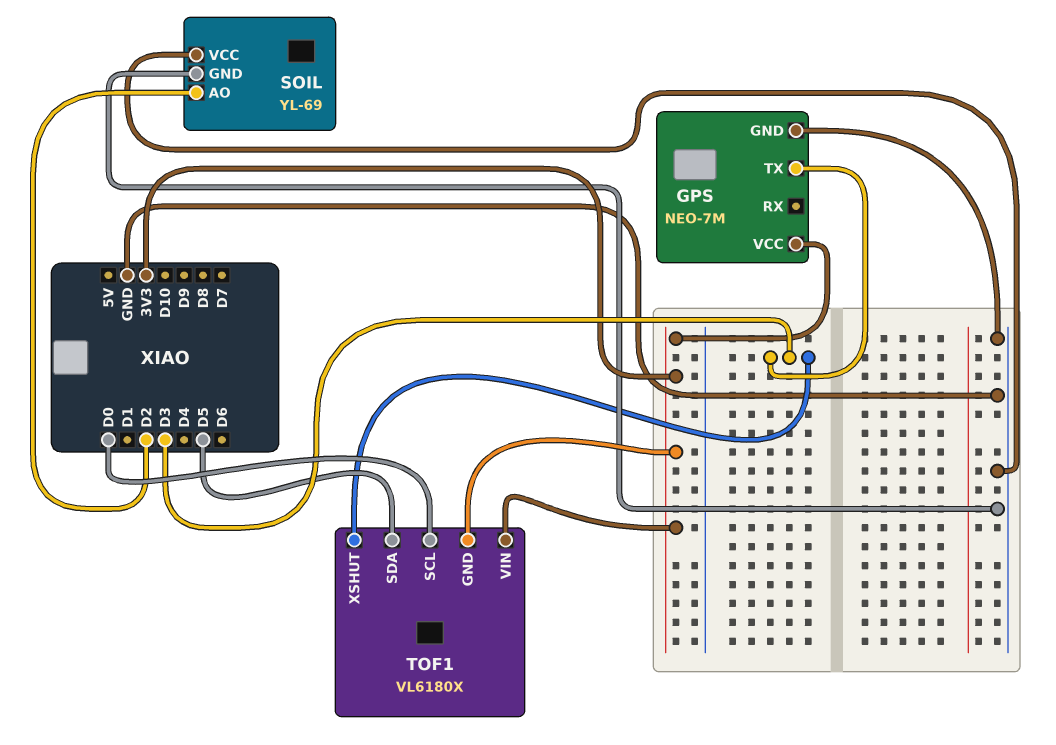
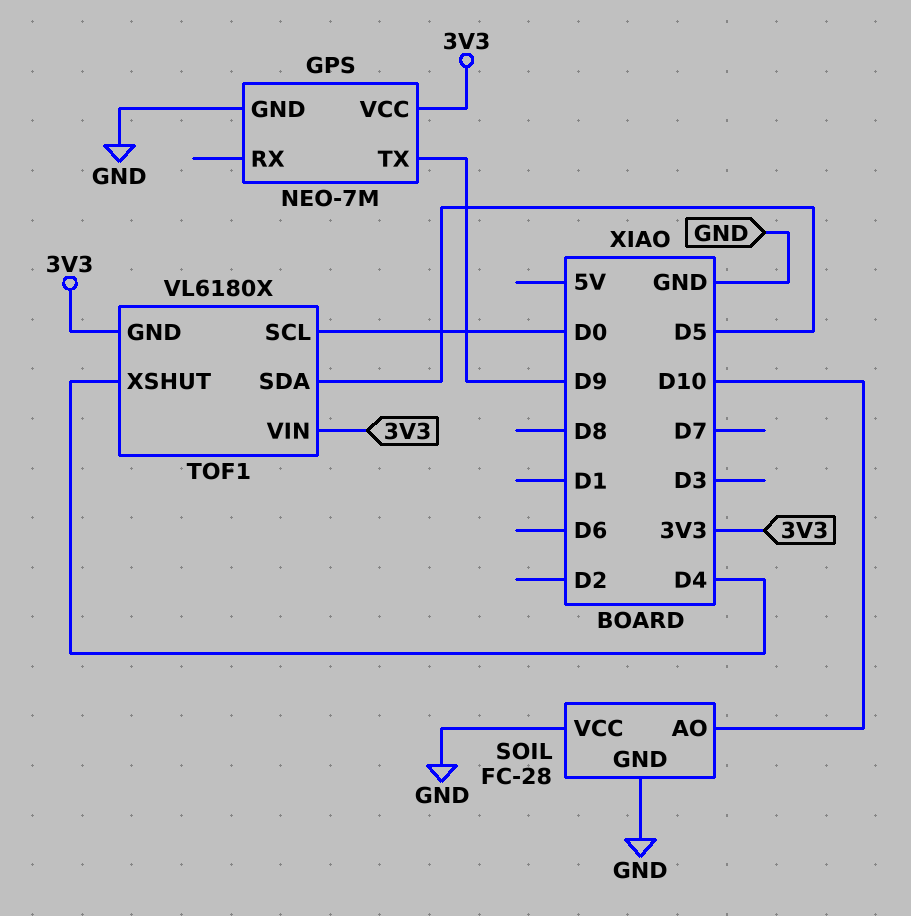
GPS pin TX: D3 -> D9
SOIL: YL-69 -> FC-28
SOIL pin AO: D2 -> D10
TOF1 pin XSHUT: D3 -> D4

